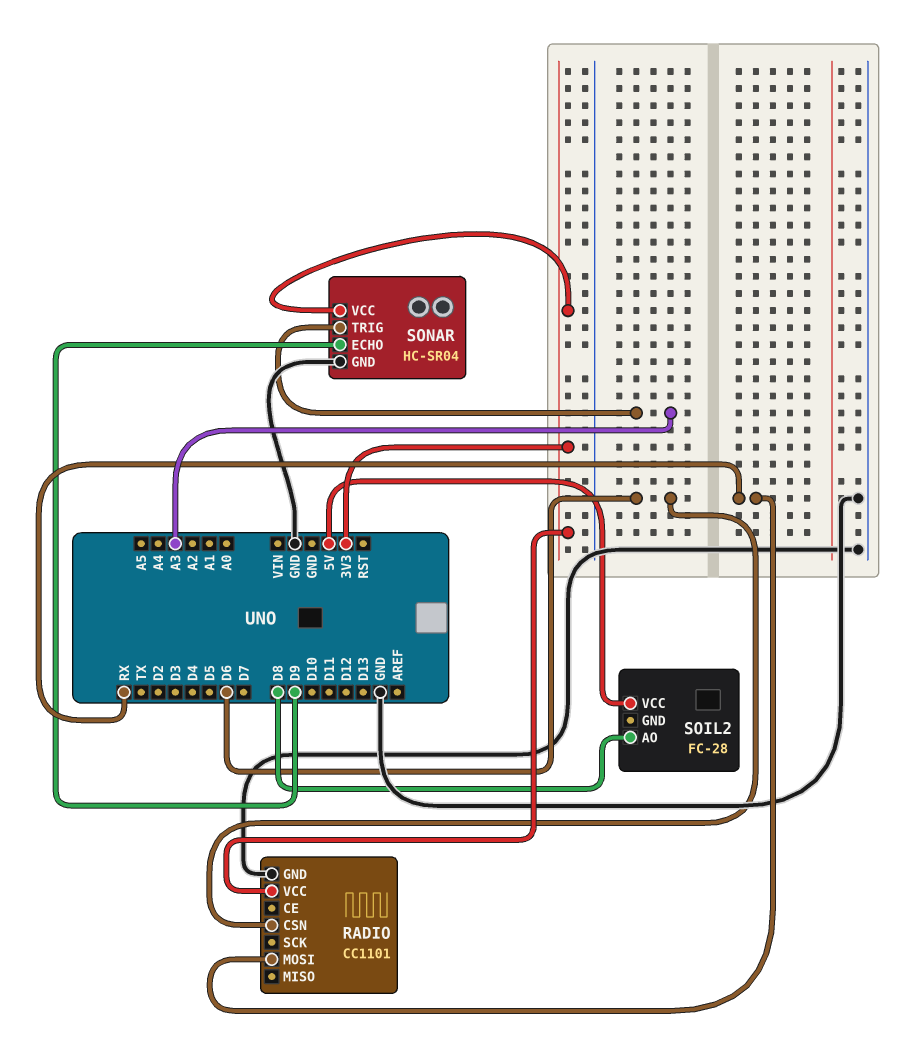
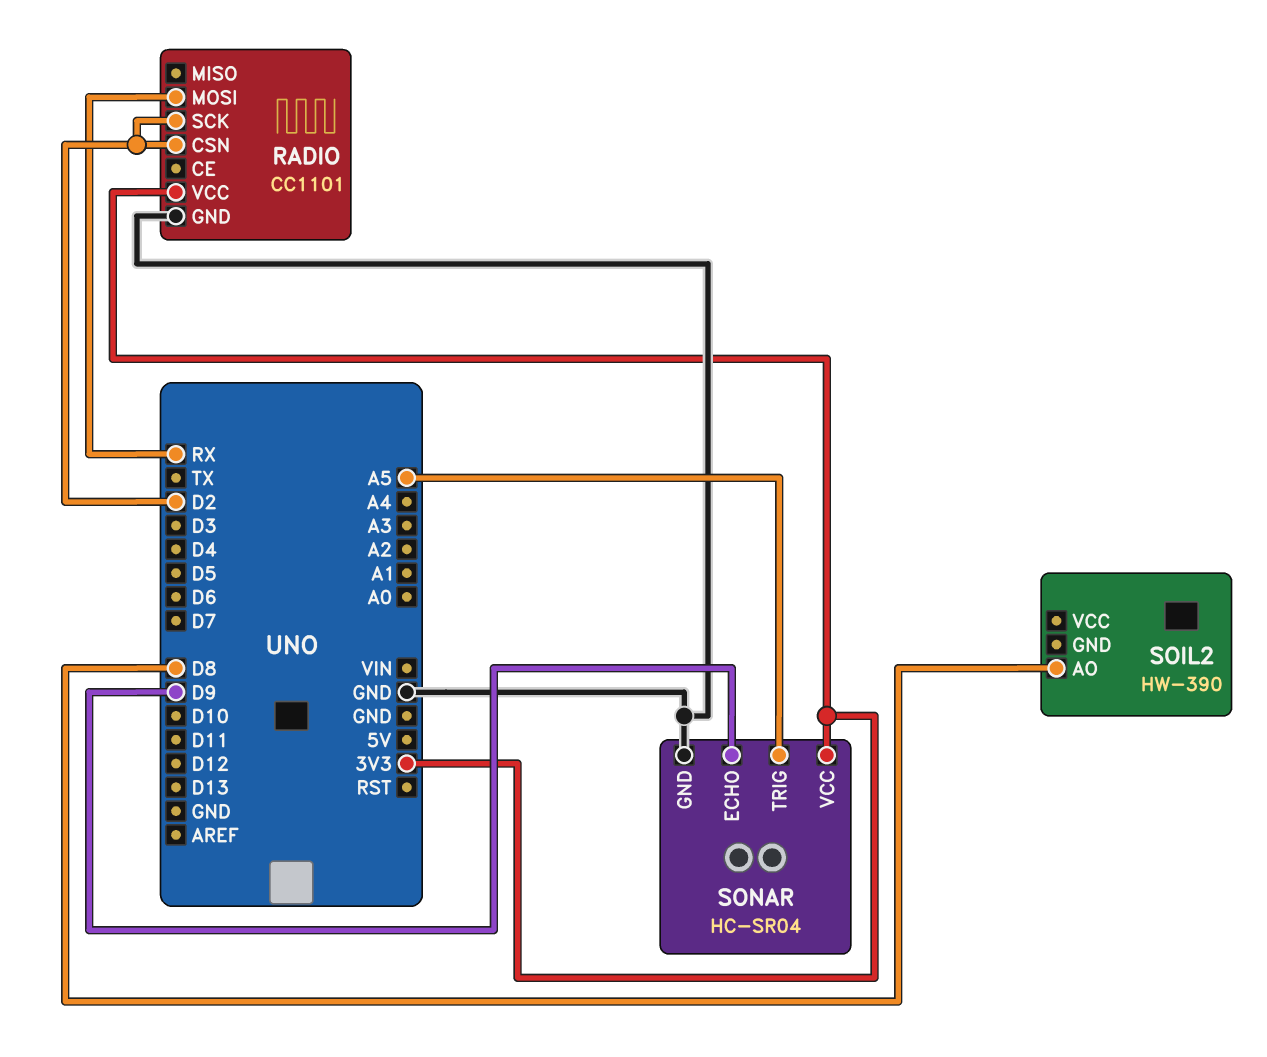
RADIO pin CSN: D6 -> D2
RADIO pin SCK: none -> D2
SOIL2: FC-28 -> HW-390
SOIL2 pin VCC: 5V -> none
SONAR pin TRIG: A3 -> A5

